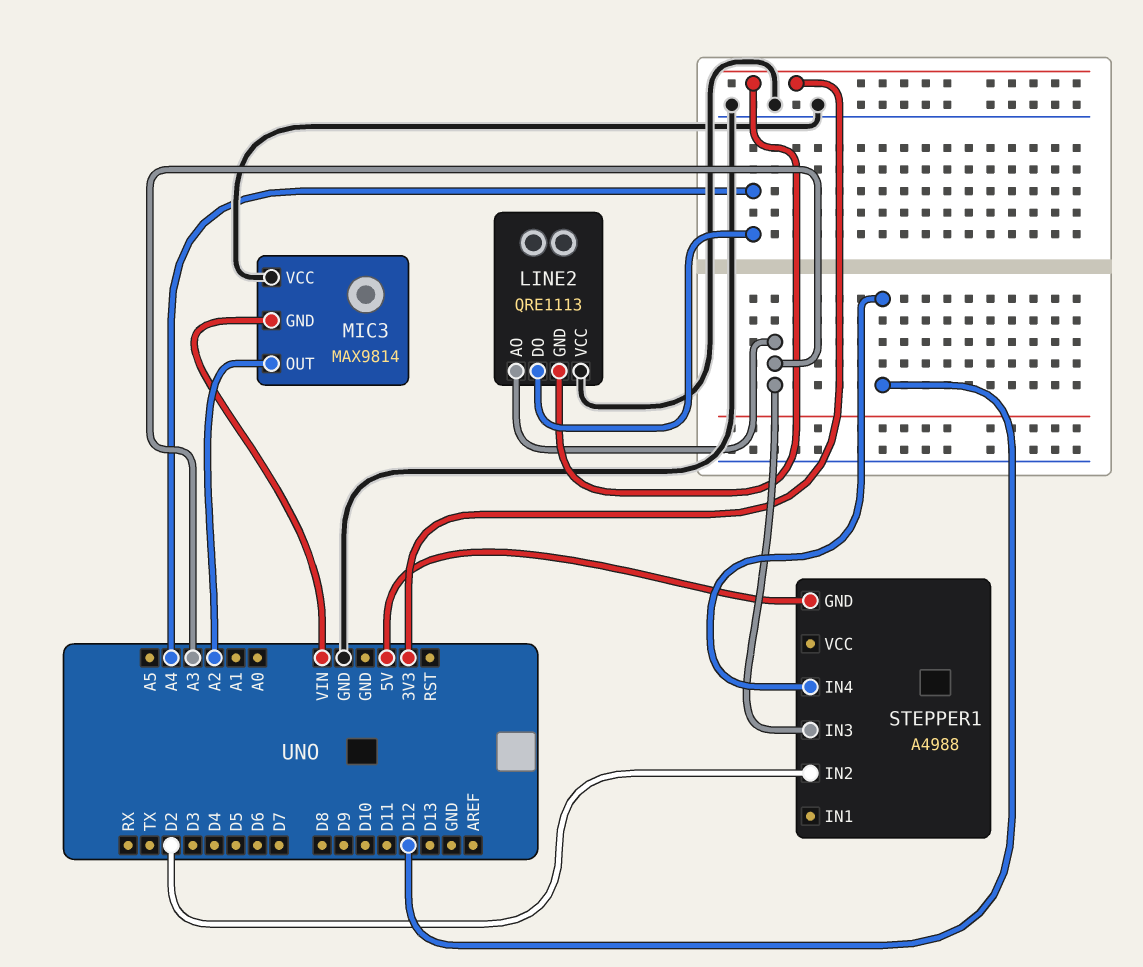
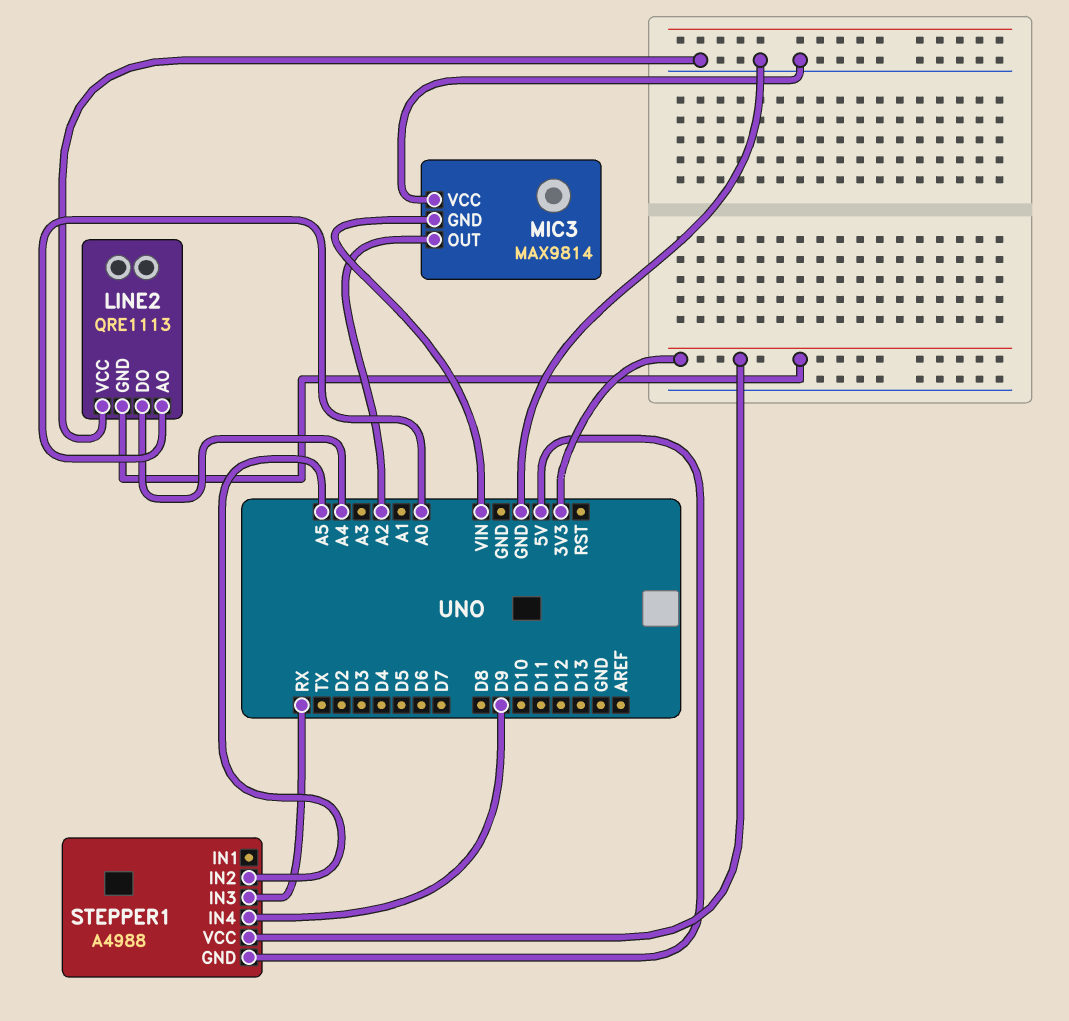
LINE2 pin AO: A3 -> A0
STEPPER1 pin IN2: D2 -> A5
STEPPER1 pin IN3: A3 -> RX
STEPPER1 pin IN4: D12 -> D9
STEPPER1 pin VCC: none -> 3V3

